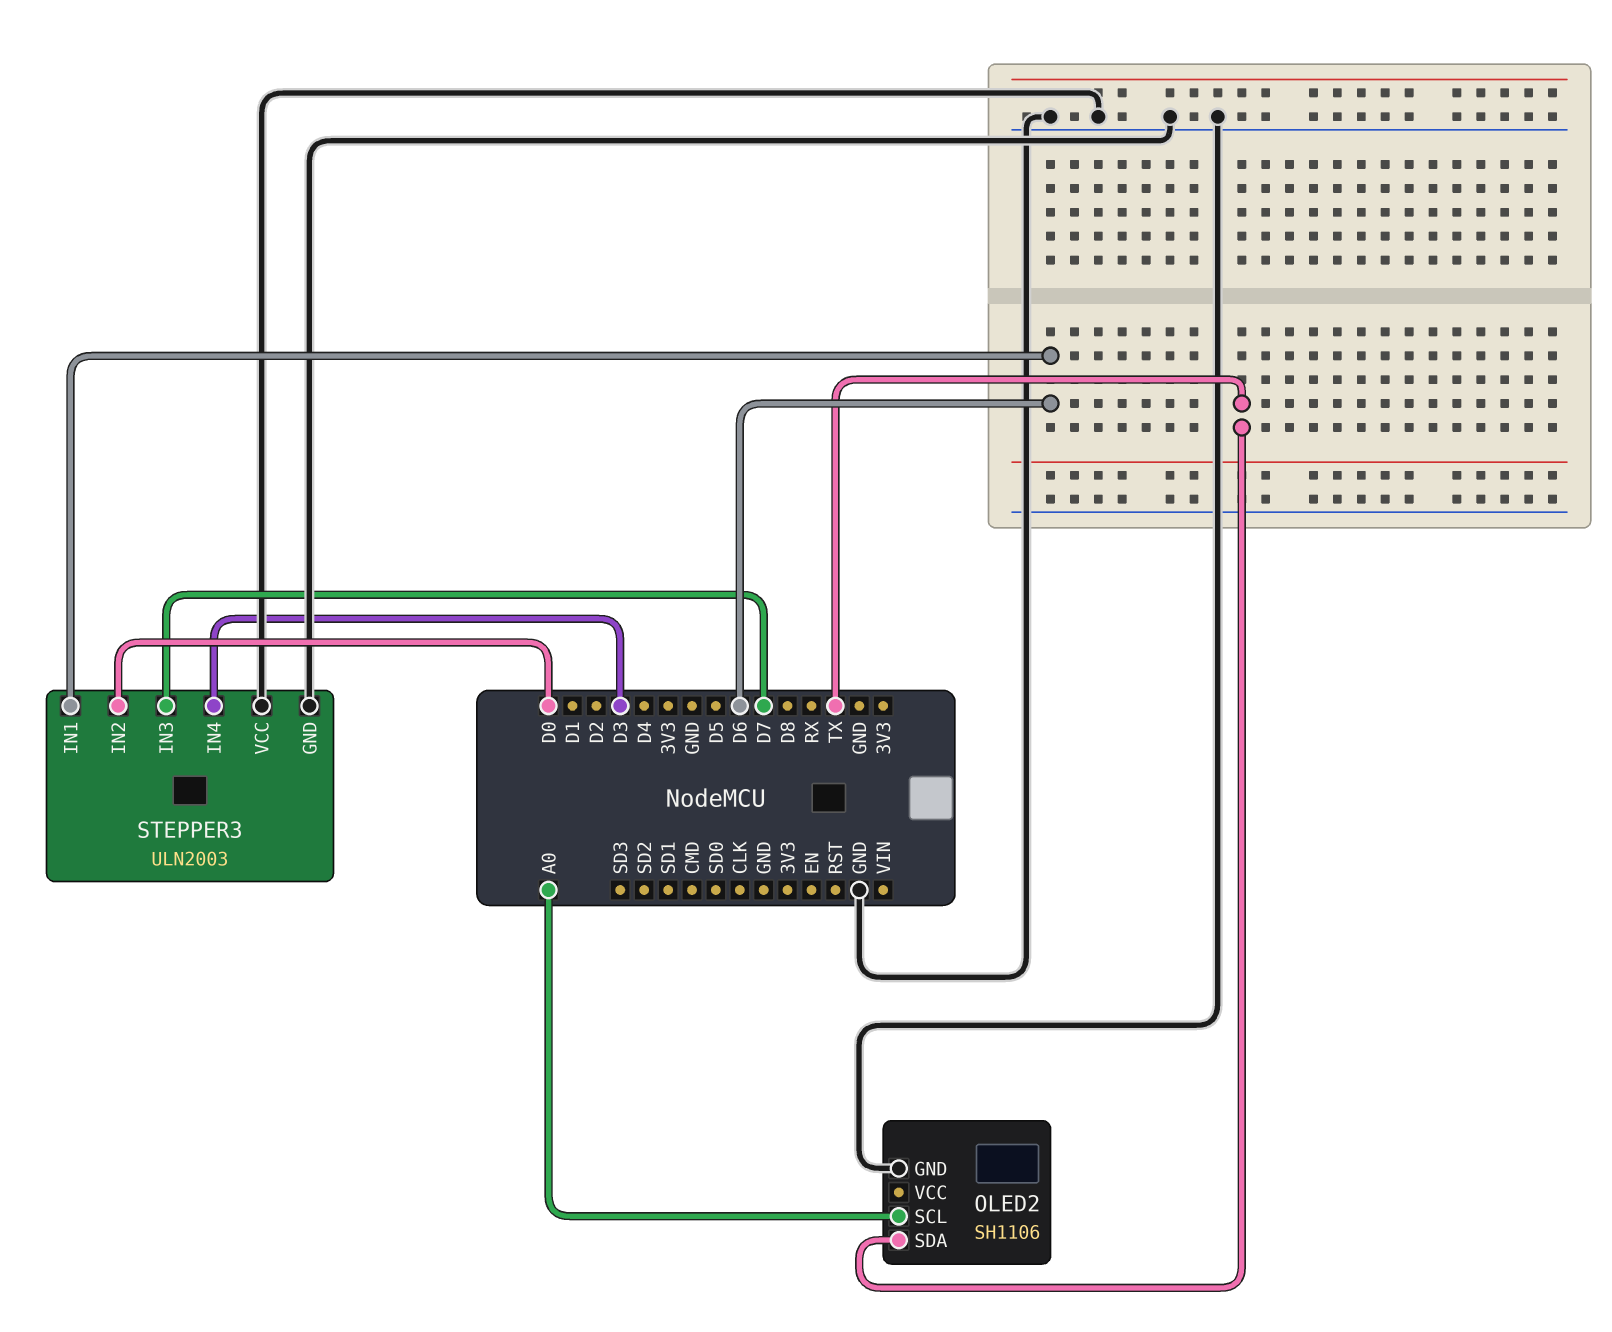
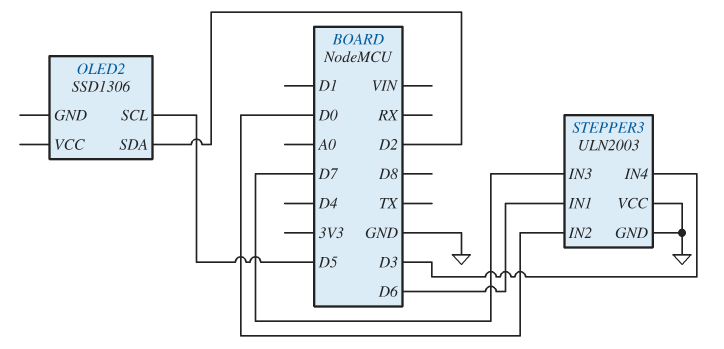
OLED2: SH1106 -> SSD1306
OLED2 pin GND: GND -> none
OLED2 pin SCL: A0 -> D5
OLED2 pin SDA: TX -> D2

